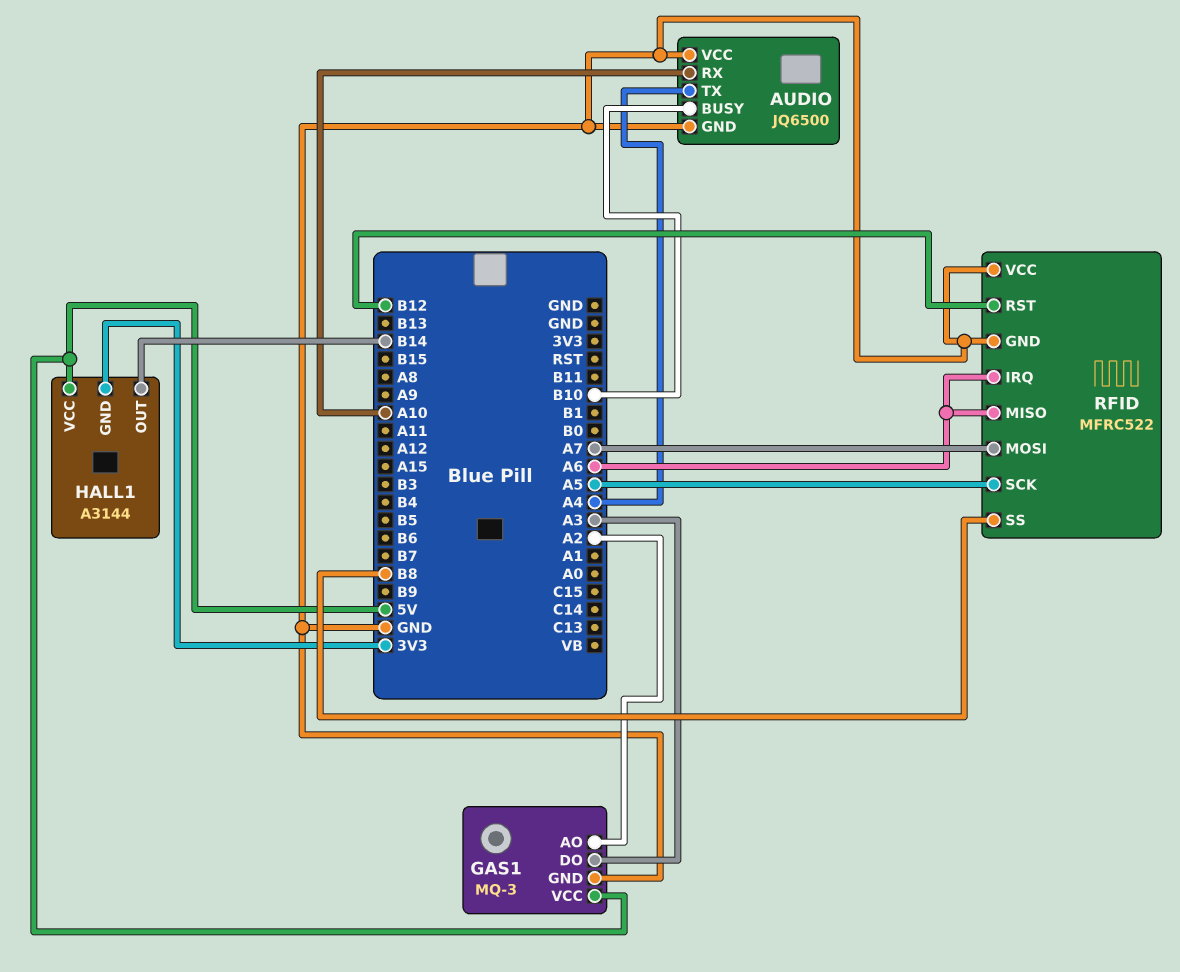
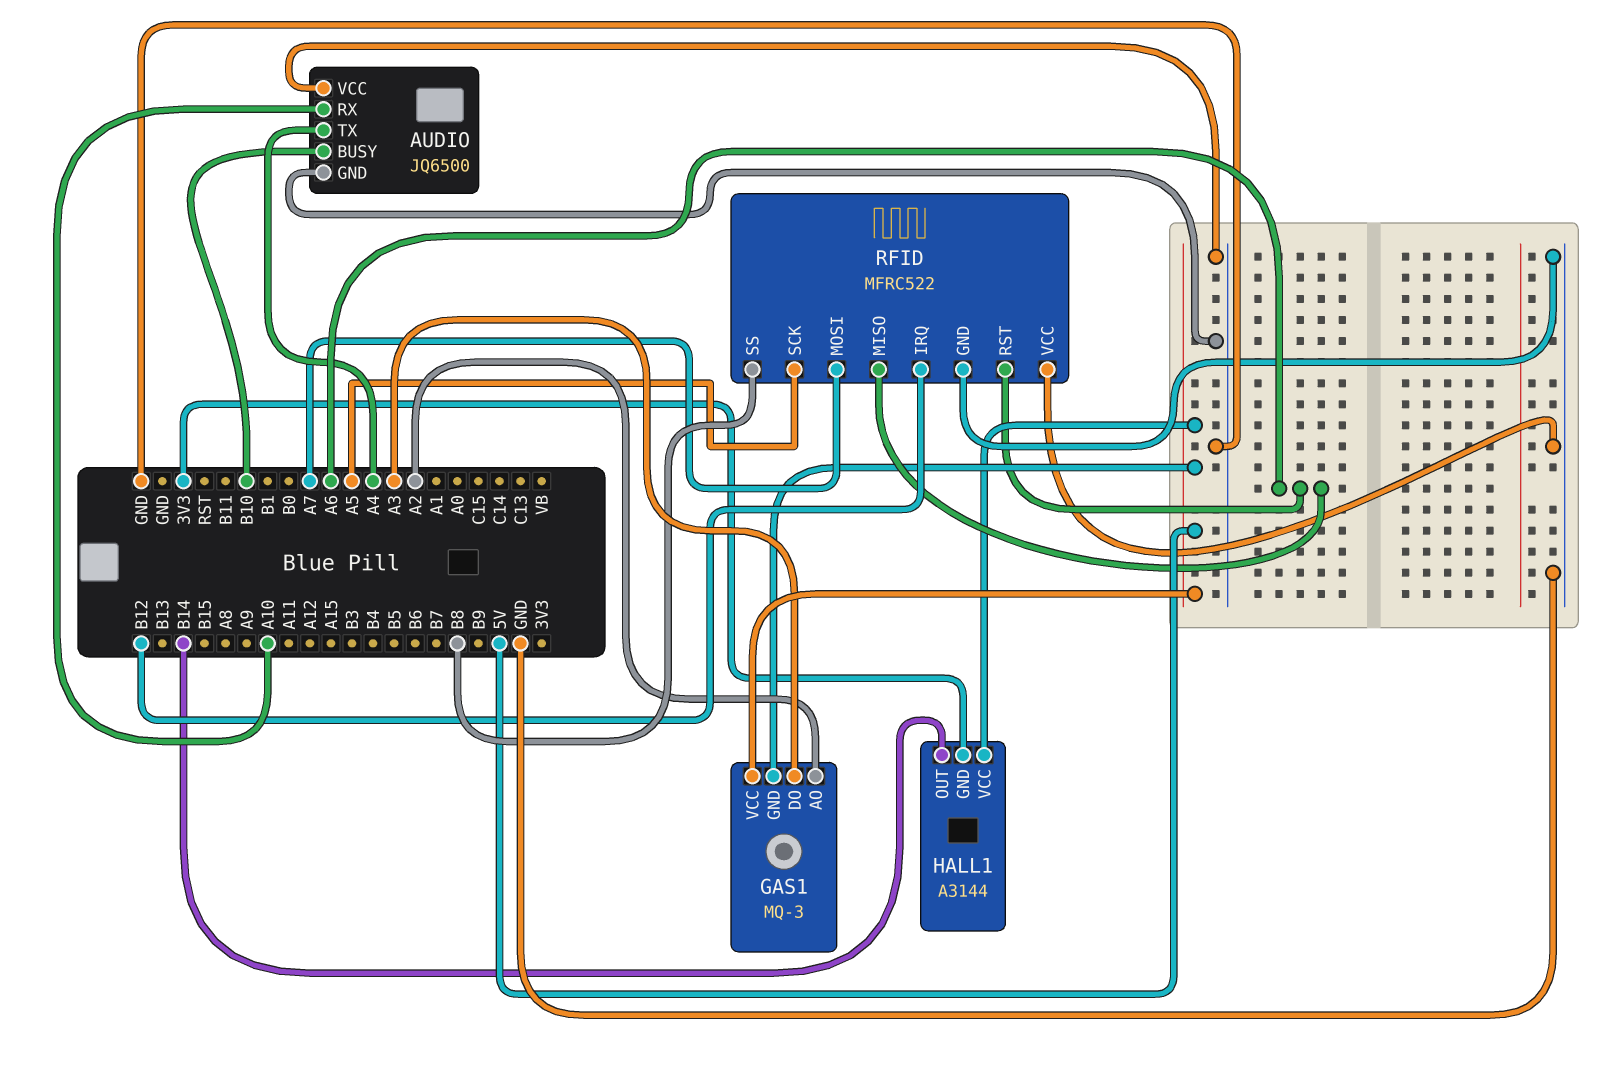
GAS1 pin GND: GND -> 5V
RFID pin IRQ: A6 -> B12
RFID pin RST: B12 -> A6

